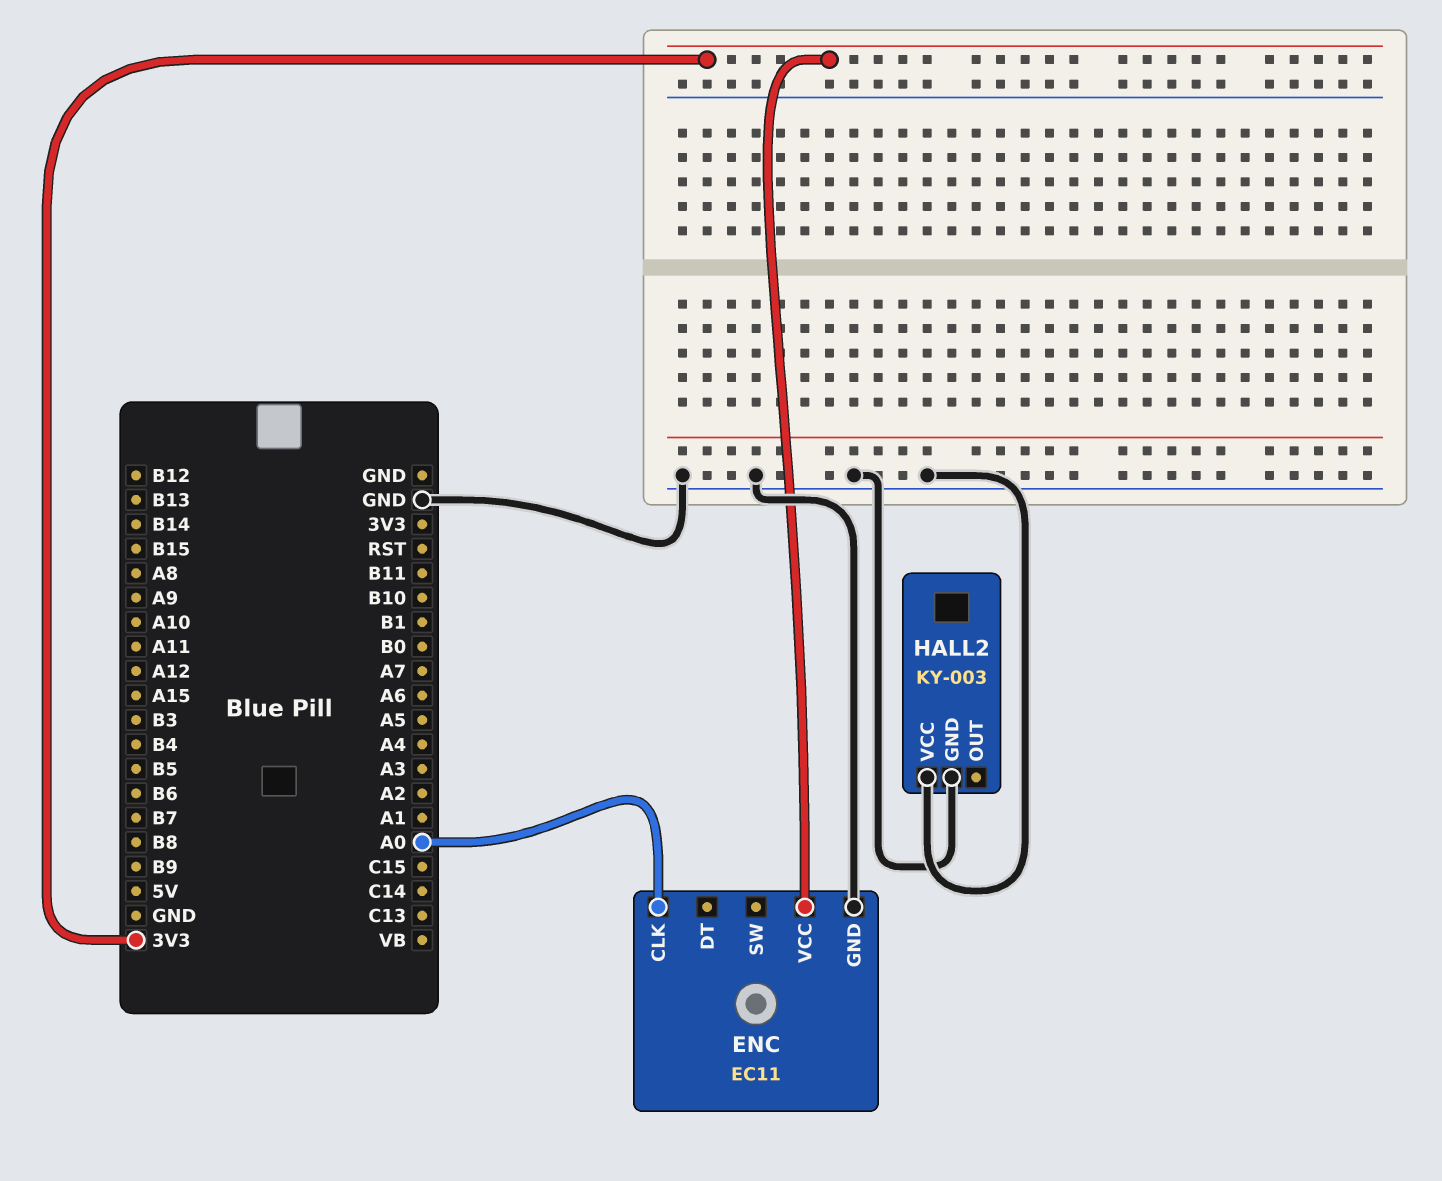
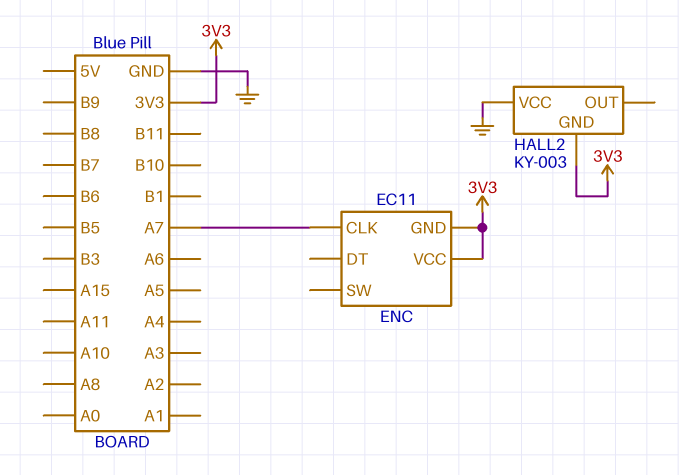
ENC pin CLK: A0 -> A7
ENC pin GND: GND -> 3V3
HALL2 pin GND: GND -> 3V3

